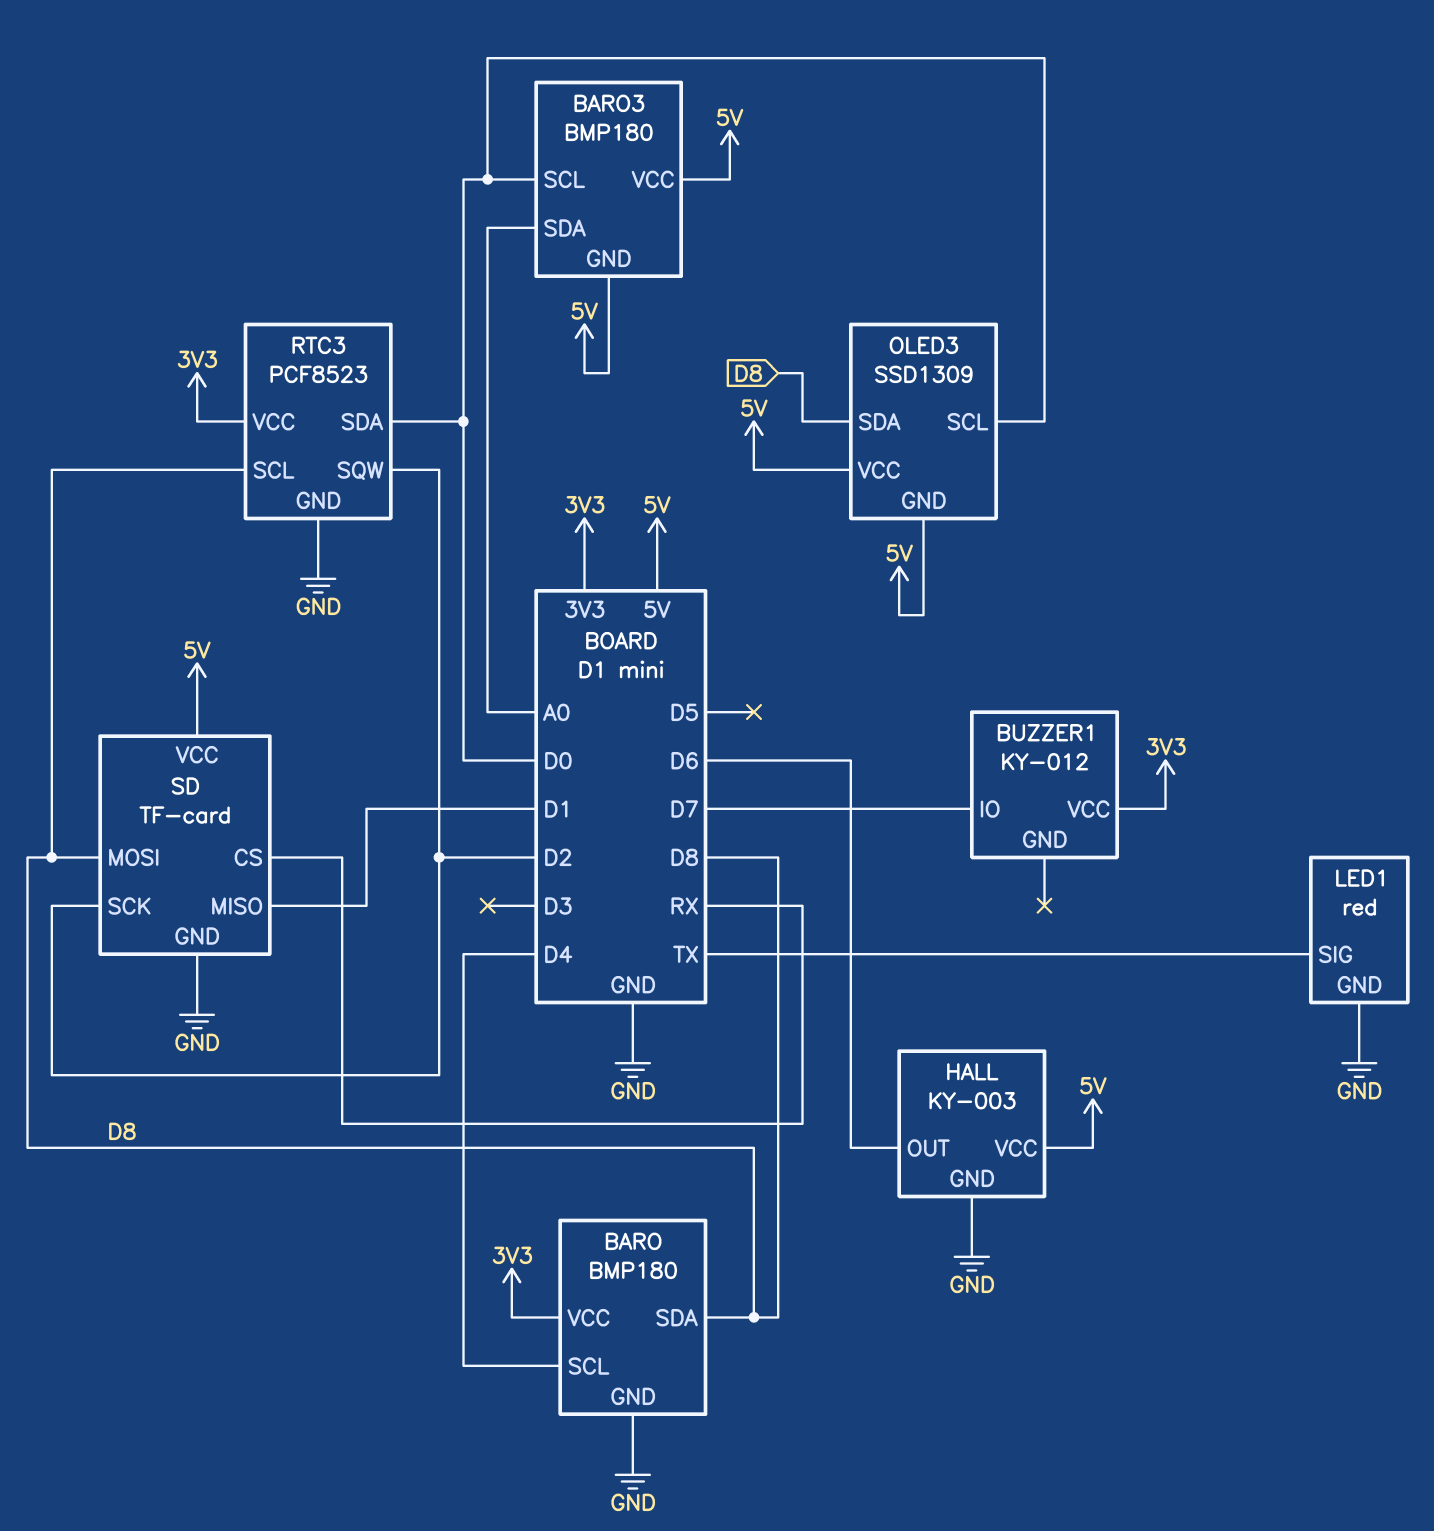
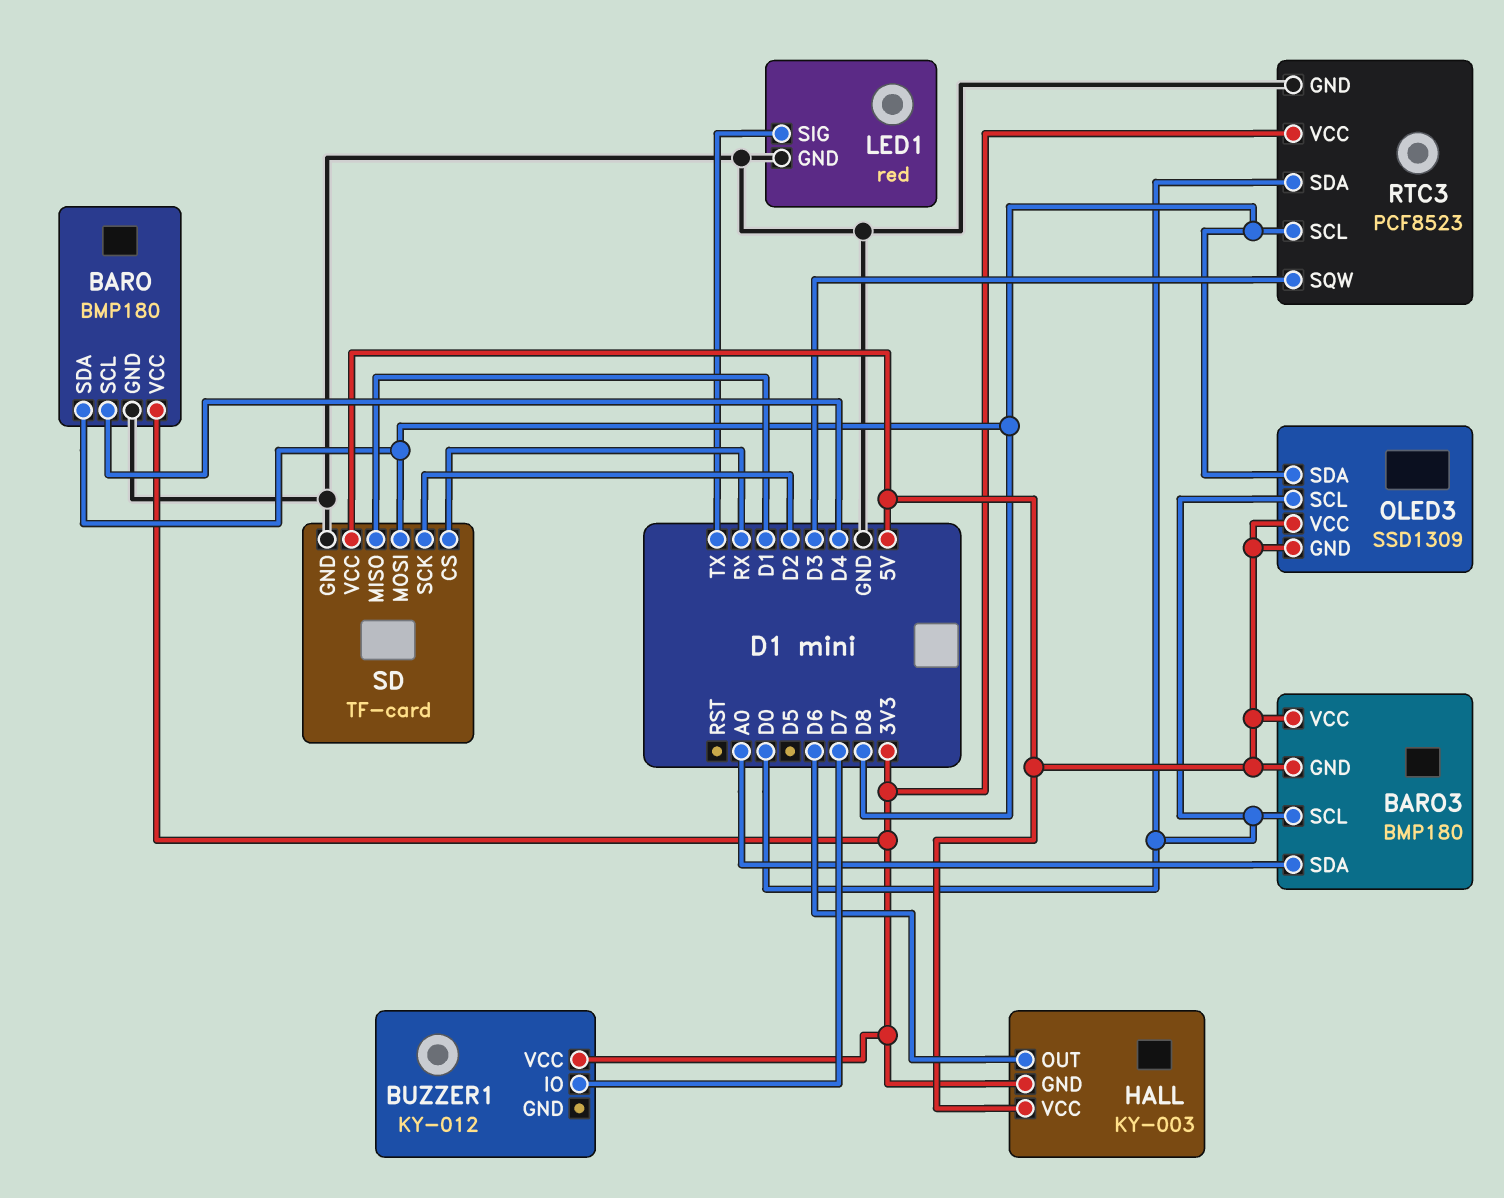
HALL pin GND: GND -> 3V3
RTC3 pin SQW: D2 -> D3

